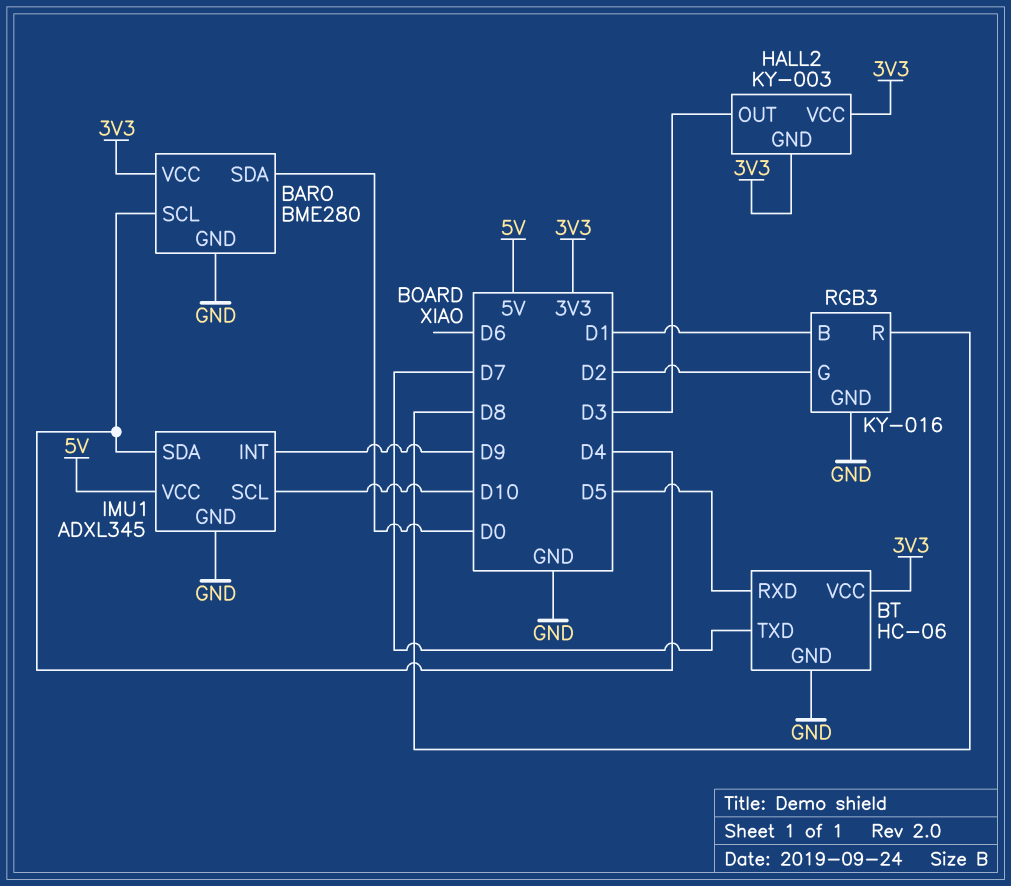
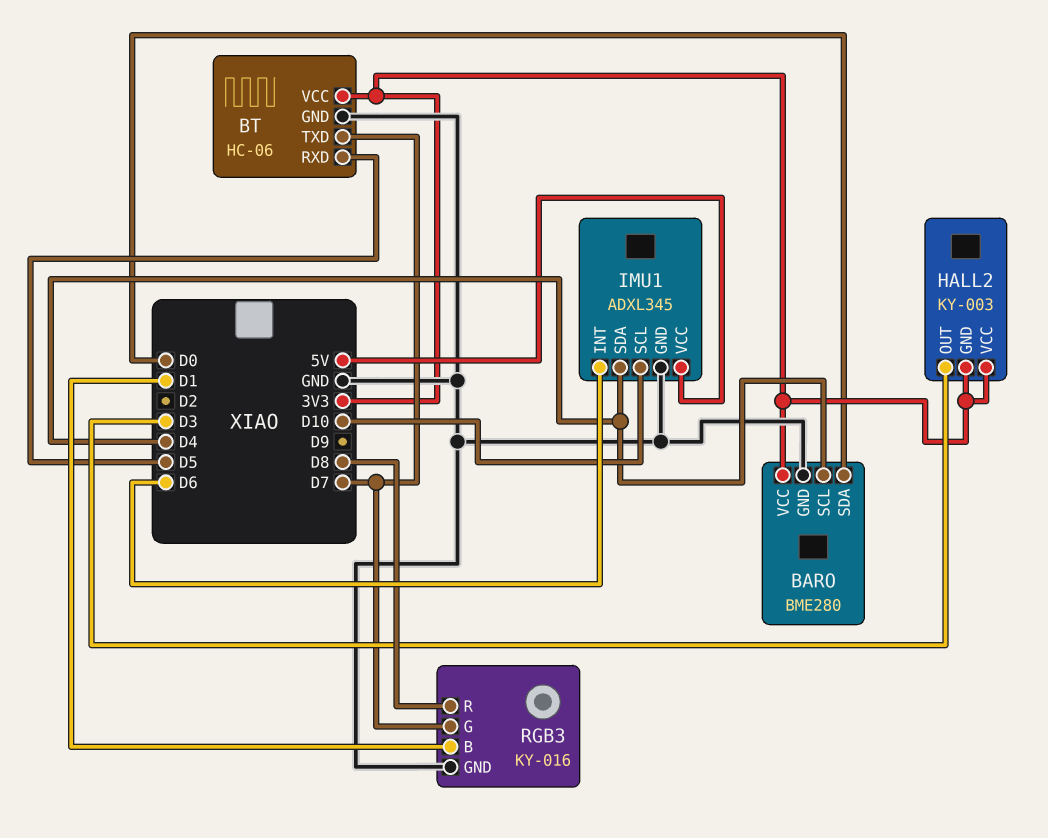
IMU1 pin INT: D9 -> D6
RGB3 pin G: D2 -> D7

